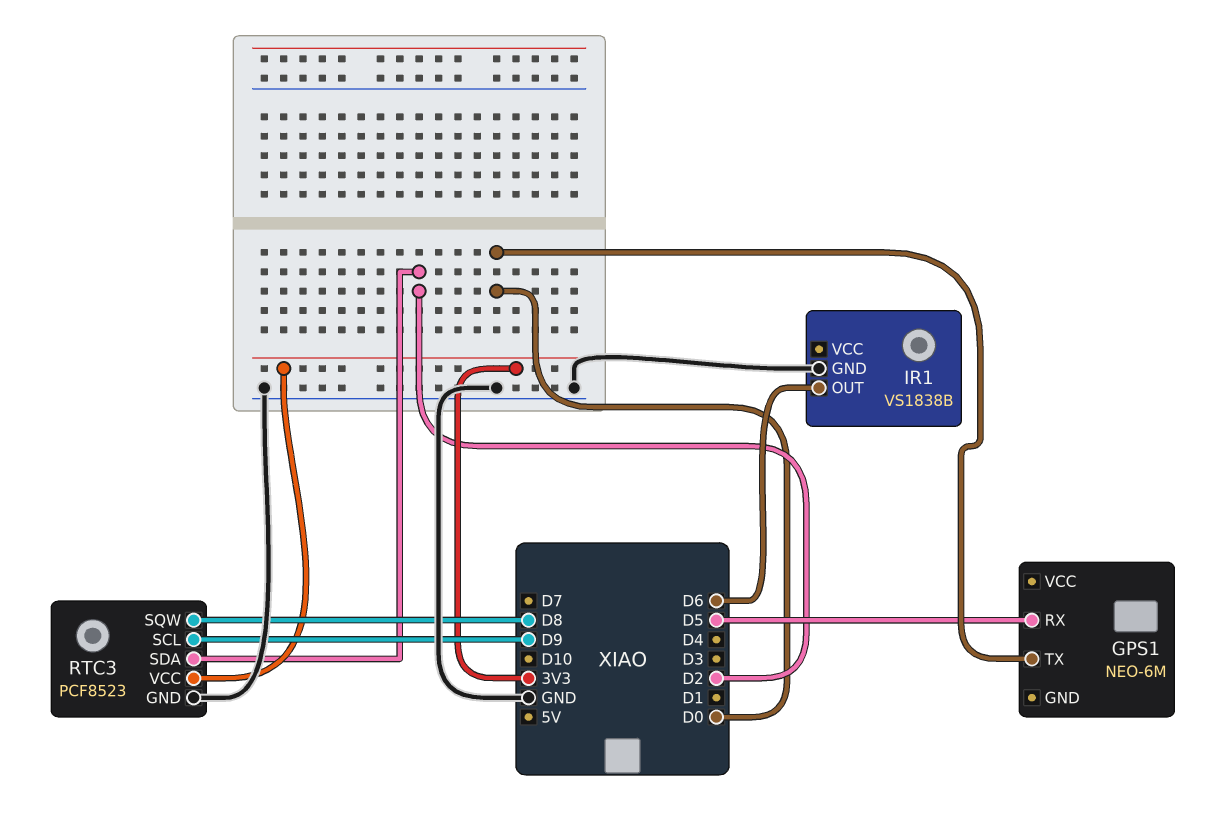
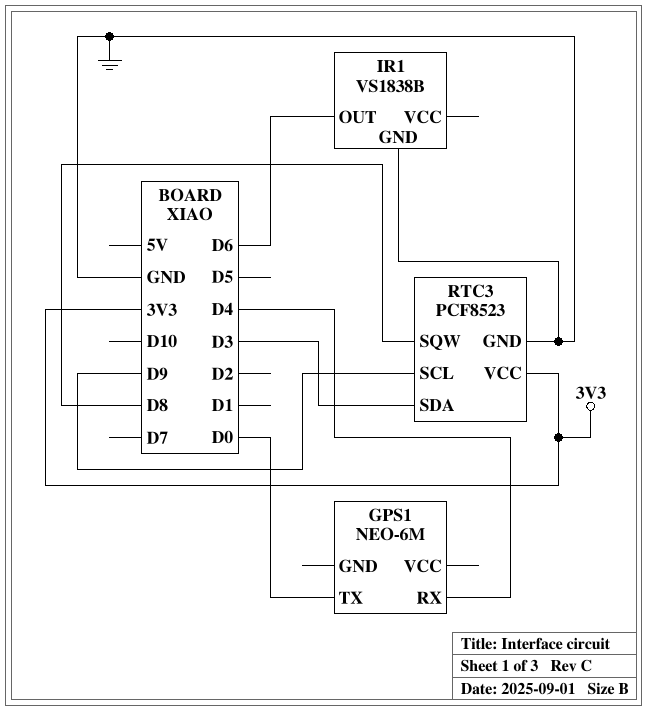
GPS1 pin RX: D5 -> D4
RTC3 pin SDA: D2 -> D3

